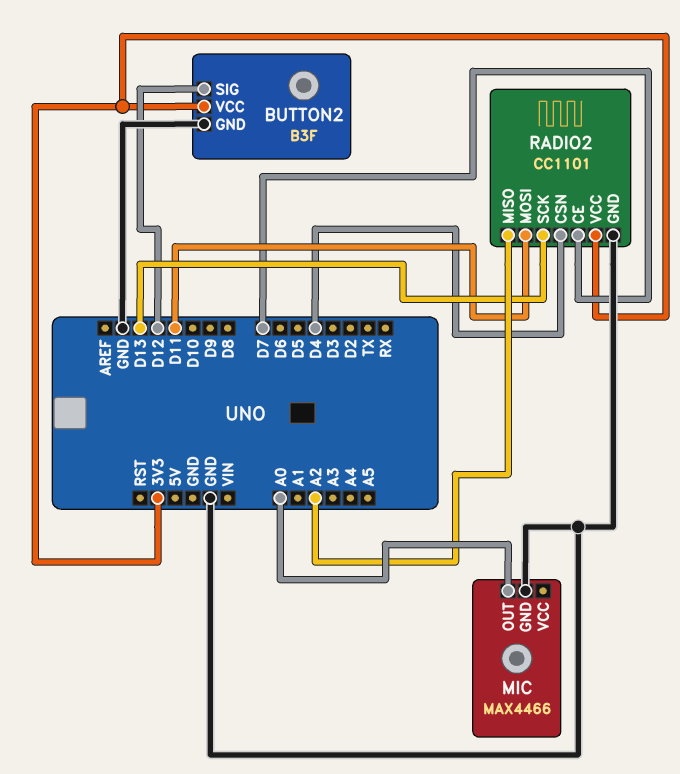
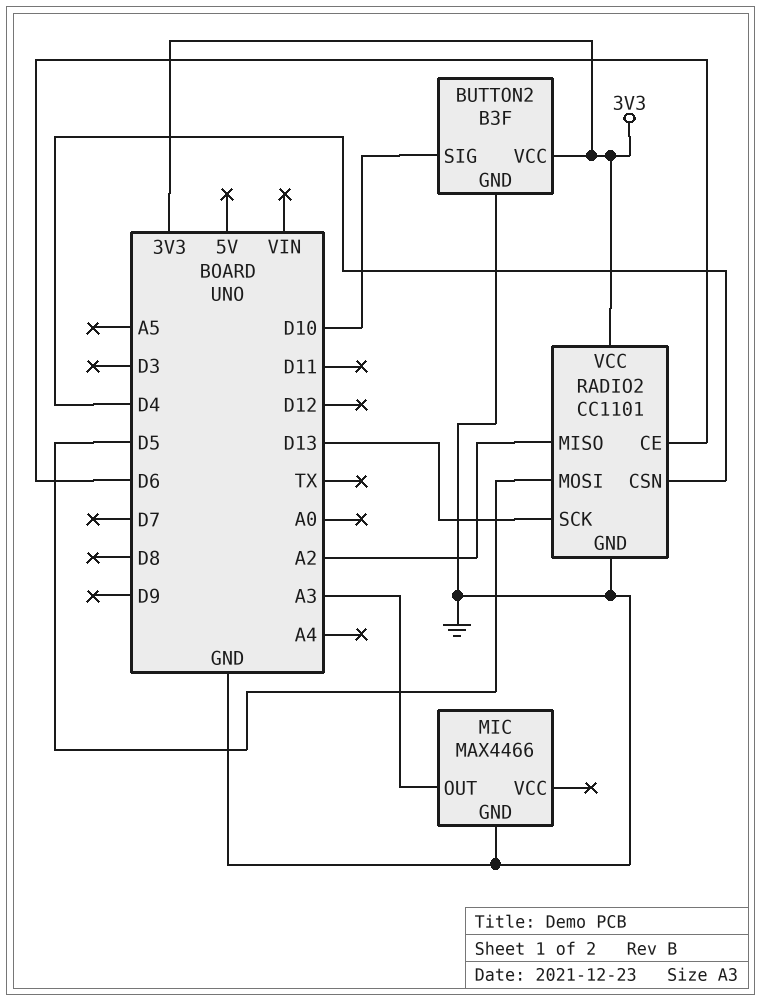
BUTTON2 pin SIG: D12 -> D10
MIC pin OUT: A0 -> A3
RADIO2 pin CE: D7 -> D6
RADIO2 pin MOSI: D11 -> D5

